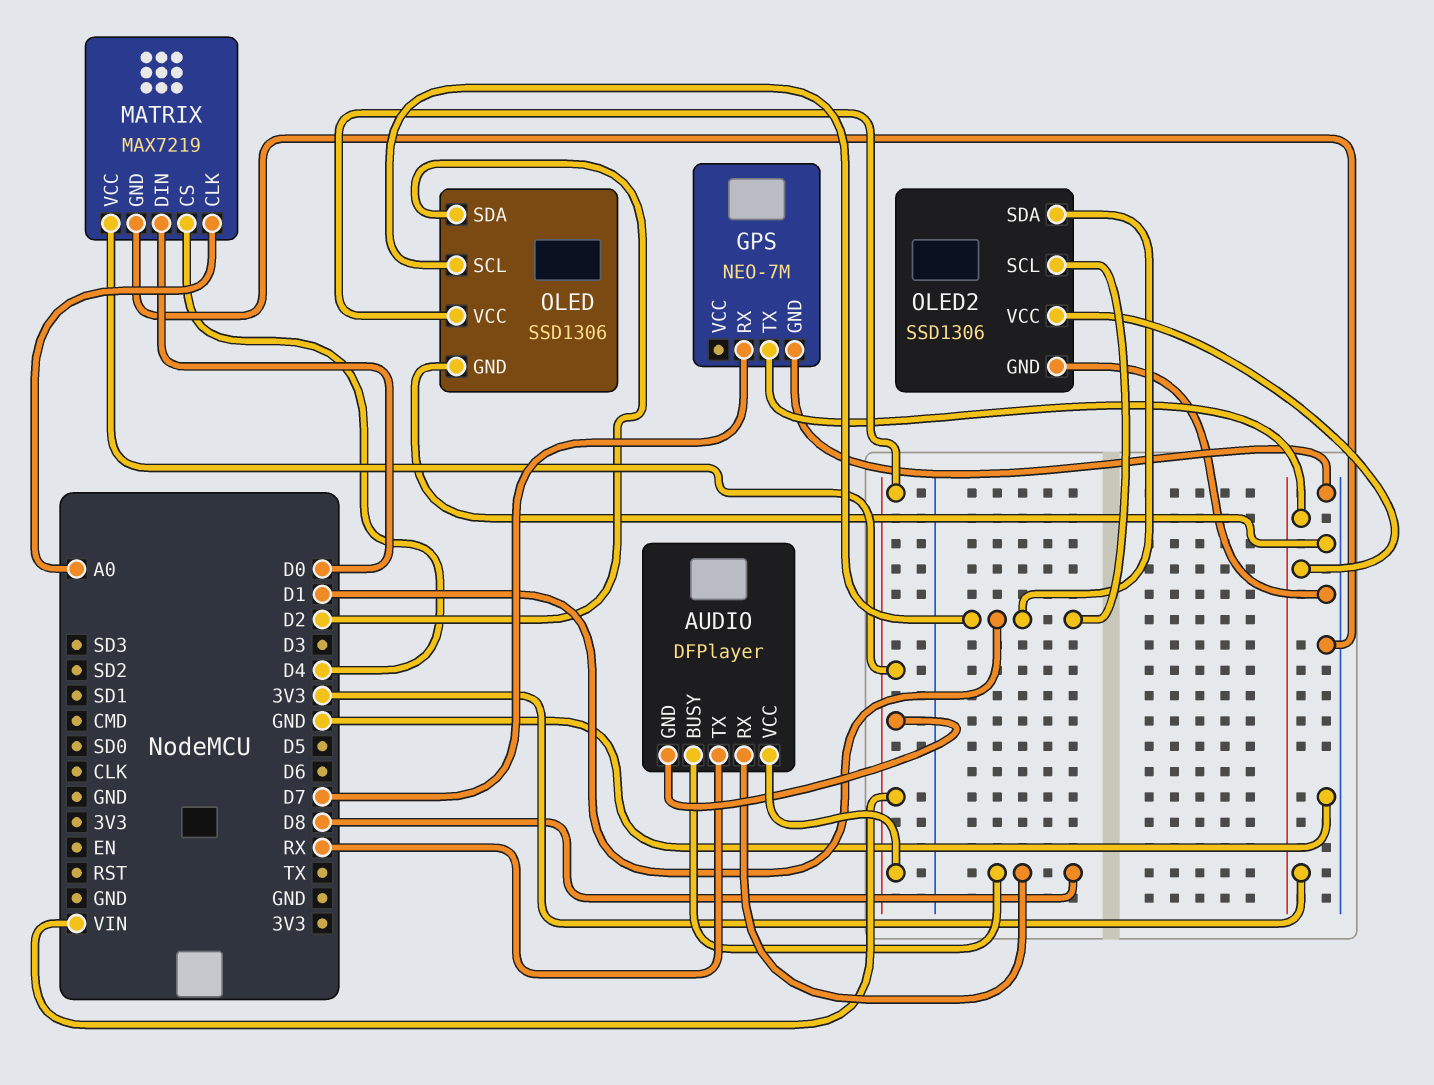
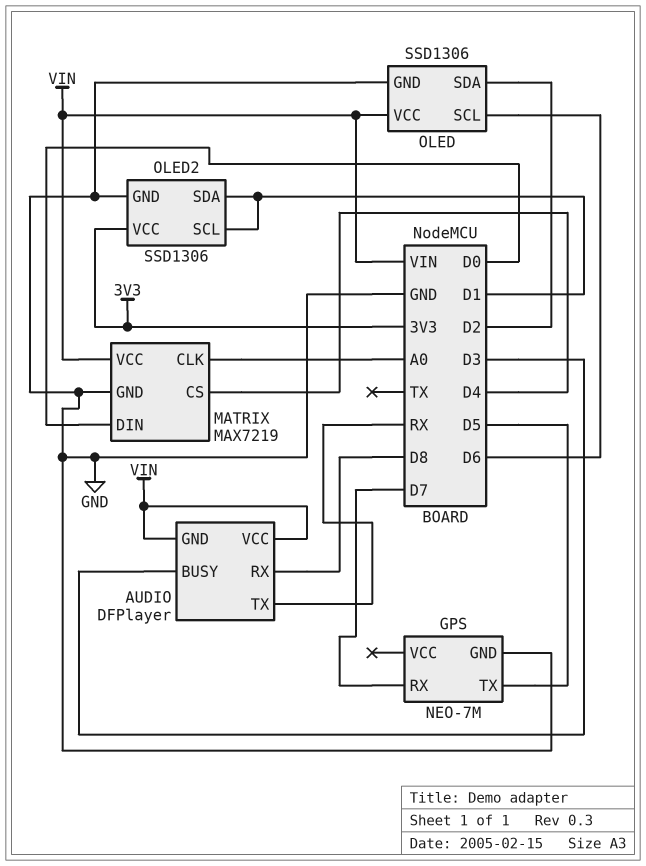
AUDIO pin BUSY: D8 -> D3
GPS pin TX: 3V3 -> D5
OLED pin SCL: D1 -> D6

